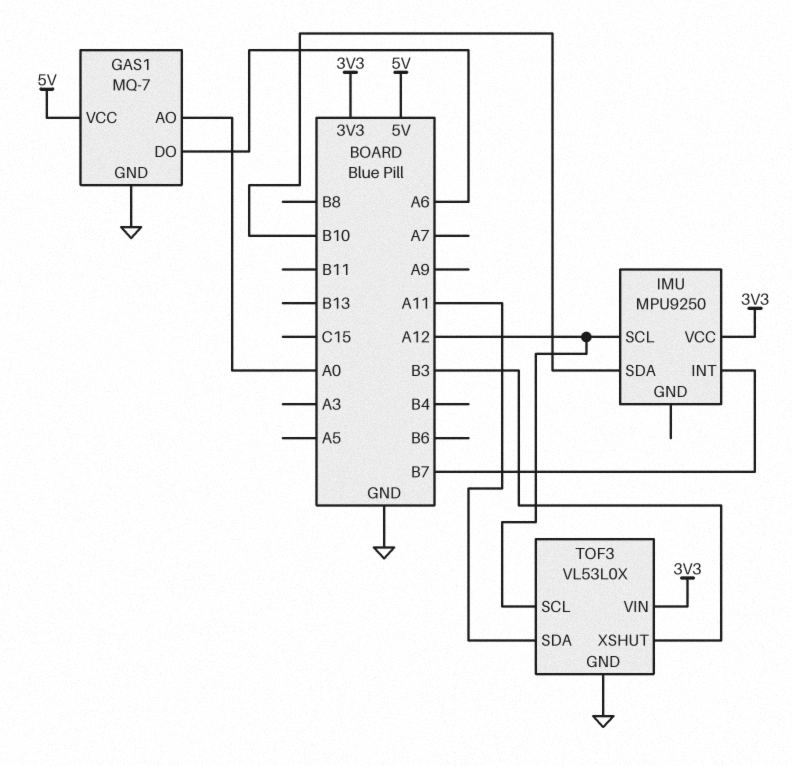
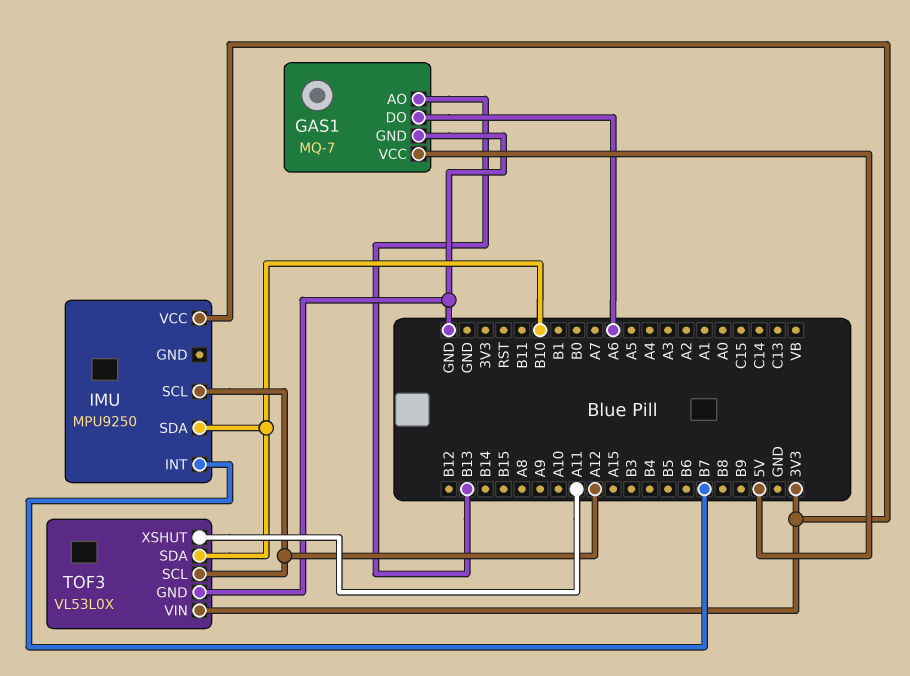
GAS1 pin AO: A0 -> B13
TOF3 pin SDA: A11 -> B10
TOF3 pin XSHUT: B3 -> A11

